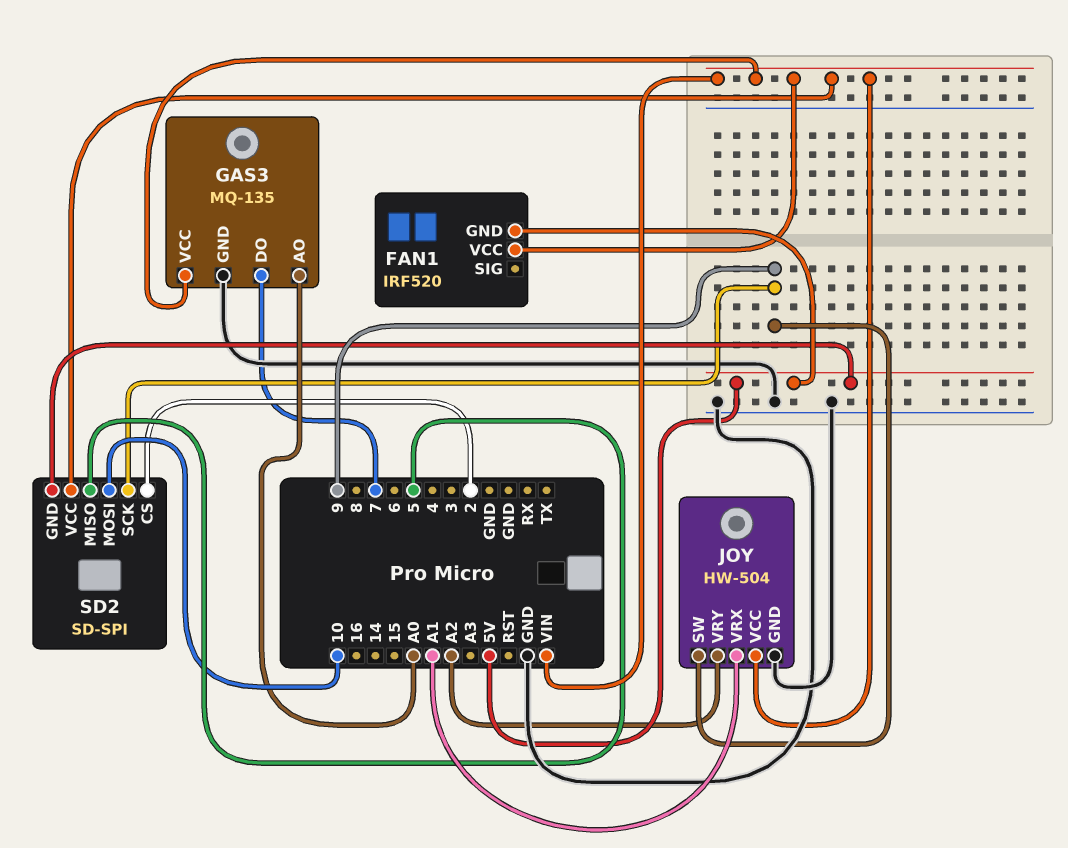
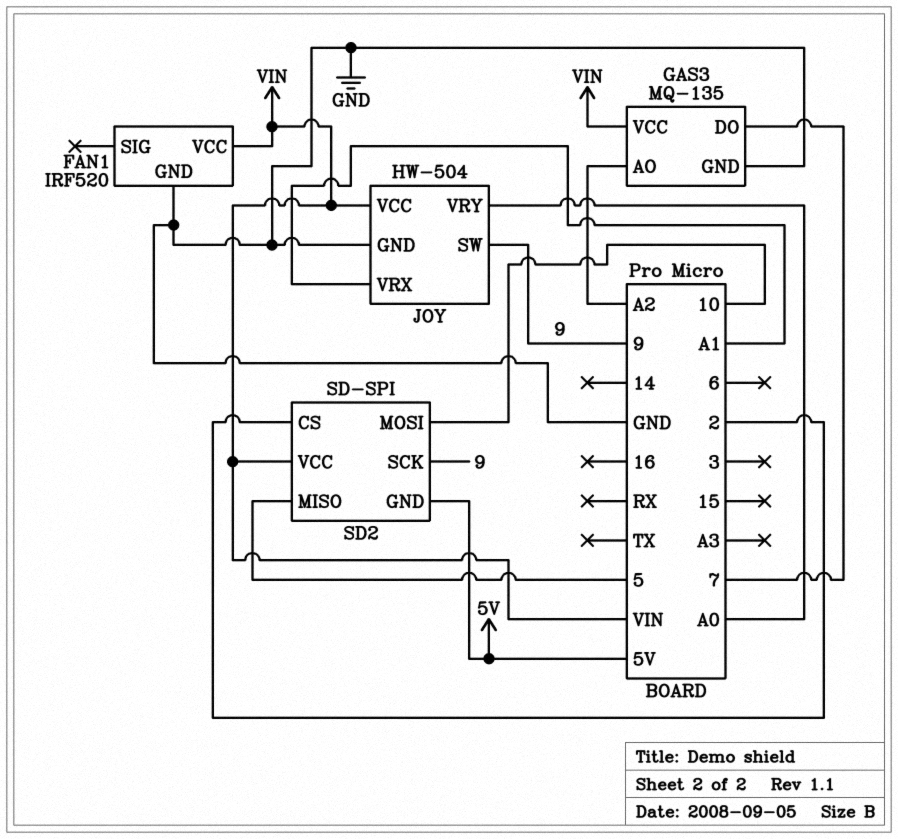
FAN1 pin GND: 5V -> GND
GAS3 pin AO: A0 -> A2
JOY pin VRY: A2 -> A0

